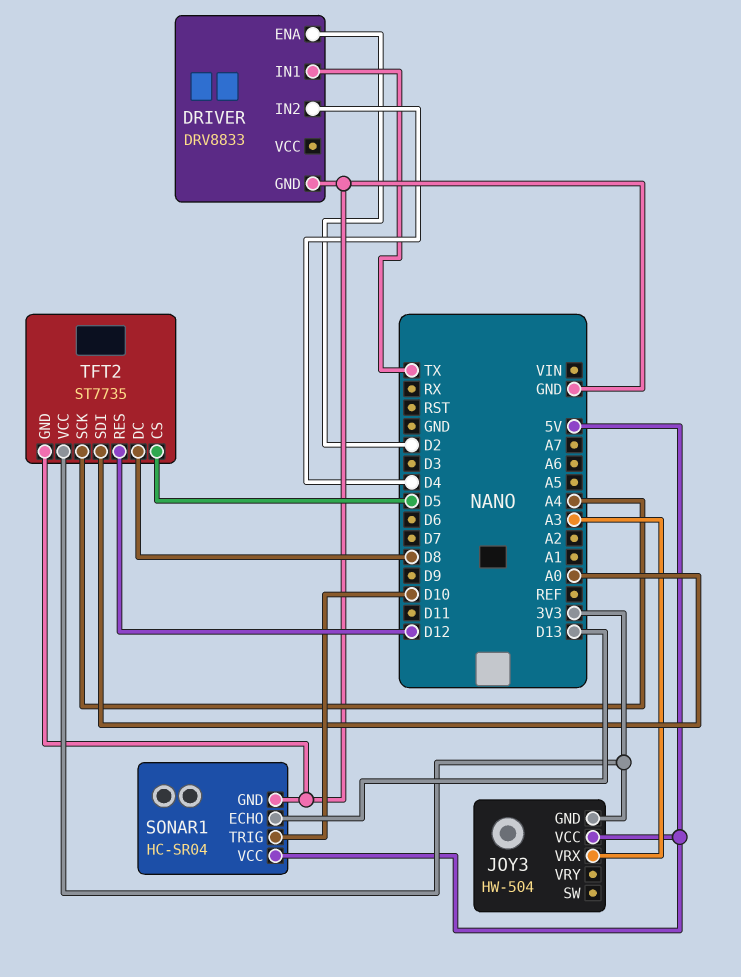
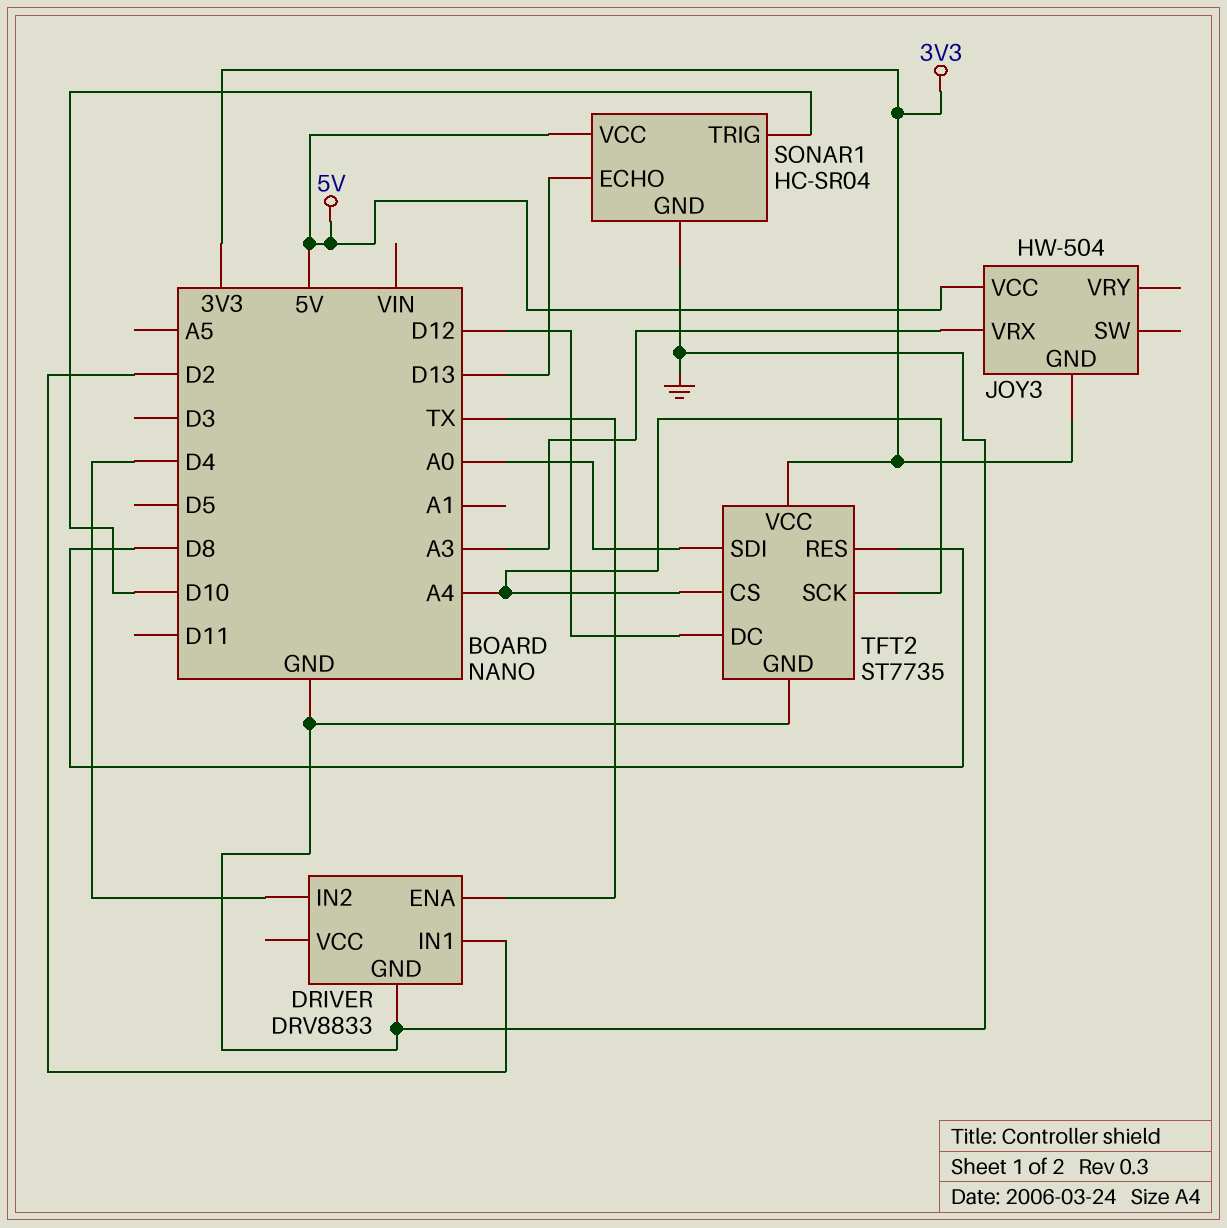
DRIVER pin ENA: D2 -> TX
DRIVER pin IN1: TX -> D2
TFT2 pin CS: D5 -> A4
TFT2 pin DC: D8 -> D12
TFT2 pin RES: D12 -> D8

